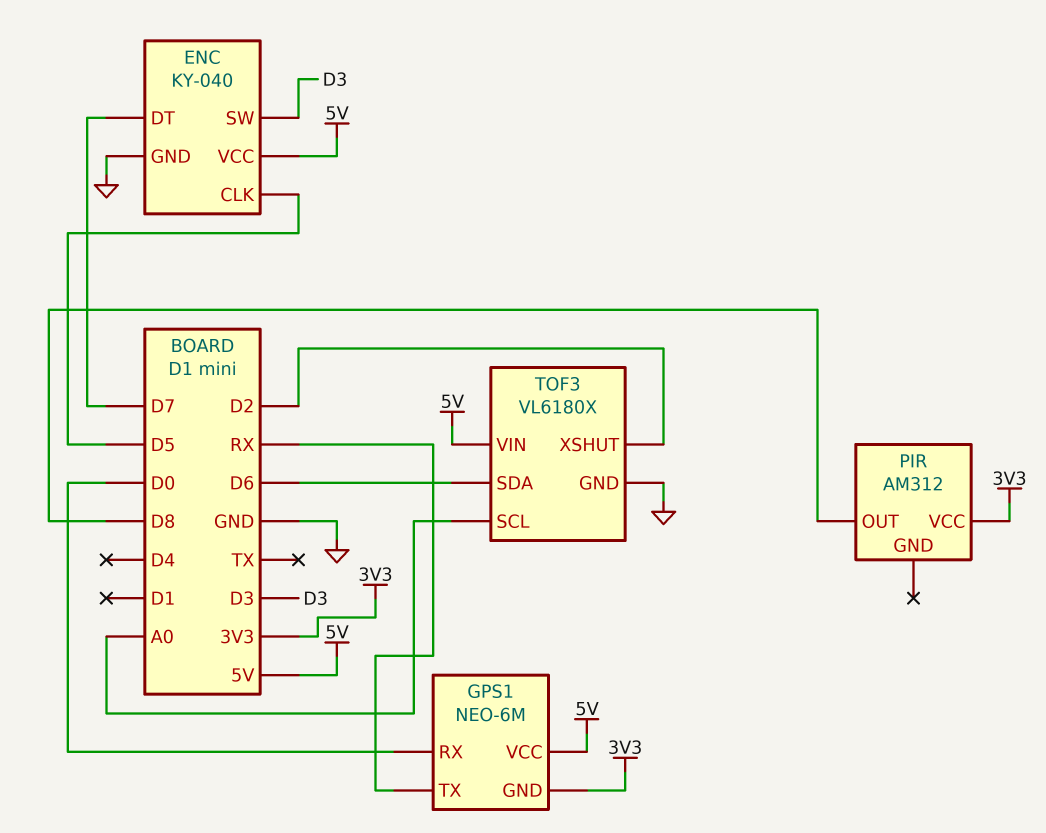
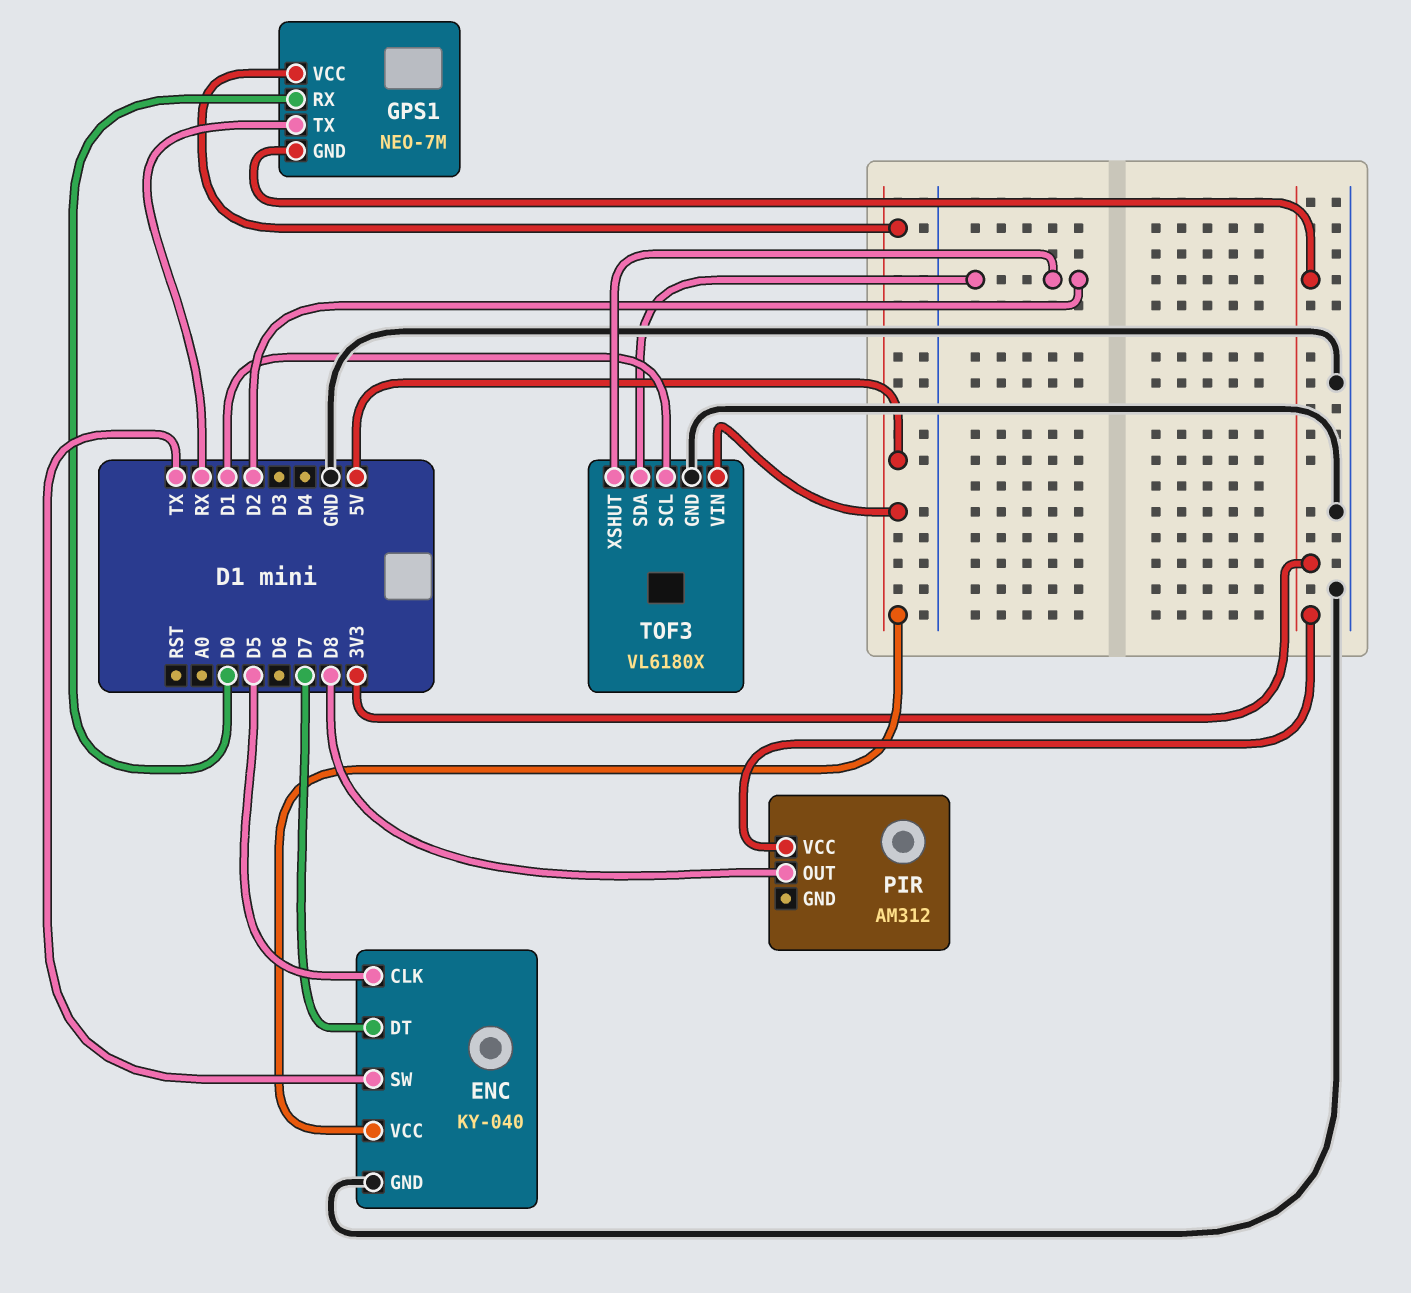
ENC pin SW: D3 -> TX
GPS1: NEO-6M -> NEO-7M
TOF3 pin SCL: A0 -> D1
TOF3 pin SDA: D6 -> D2

